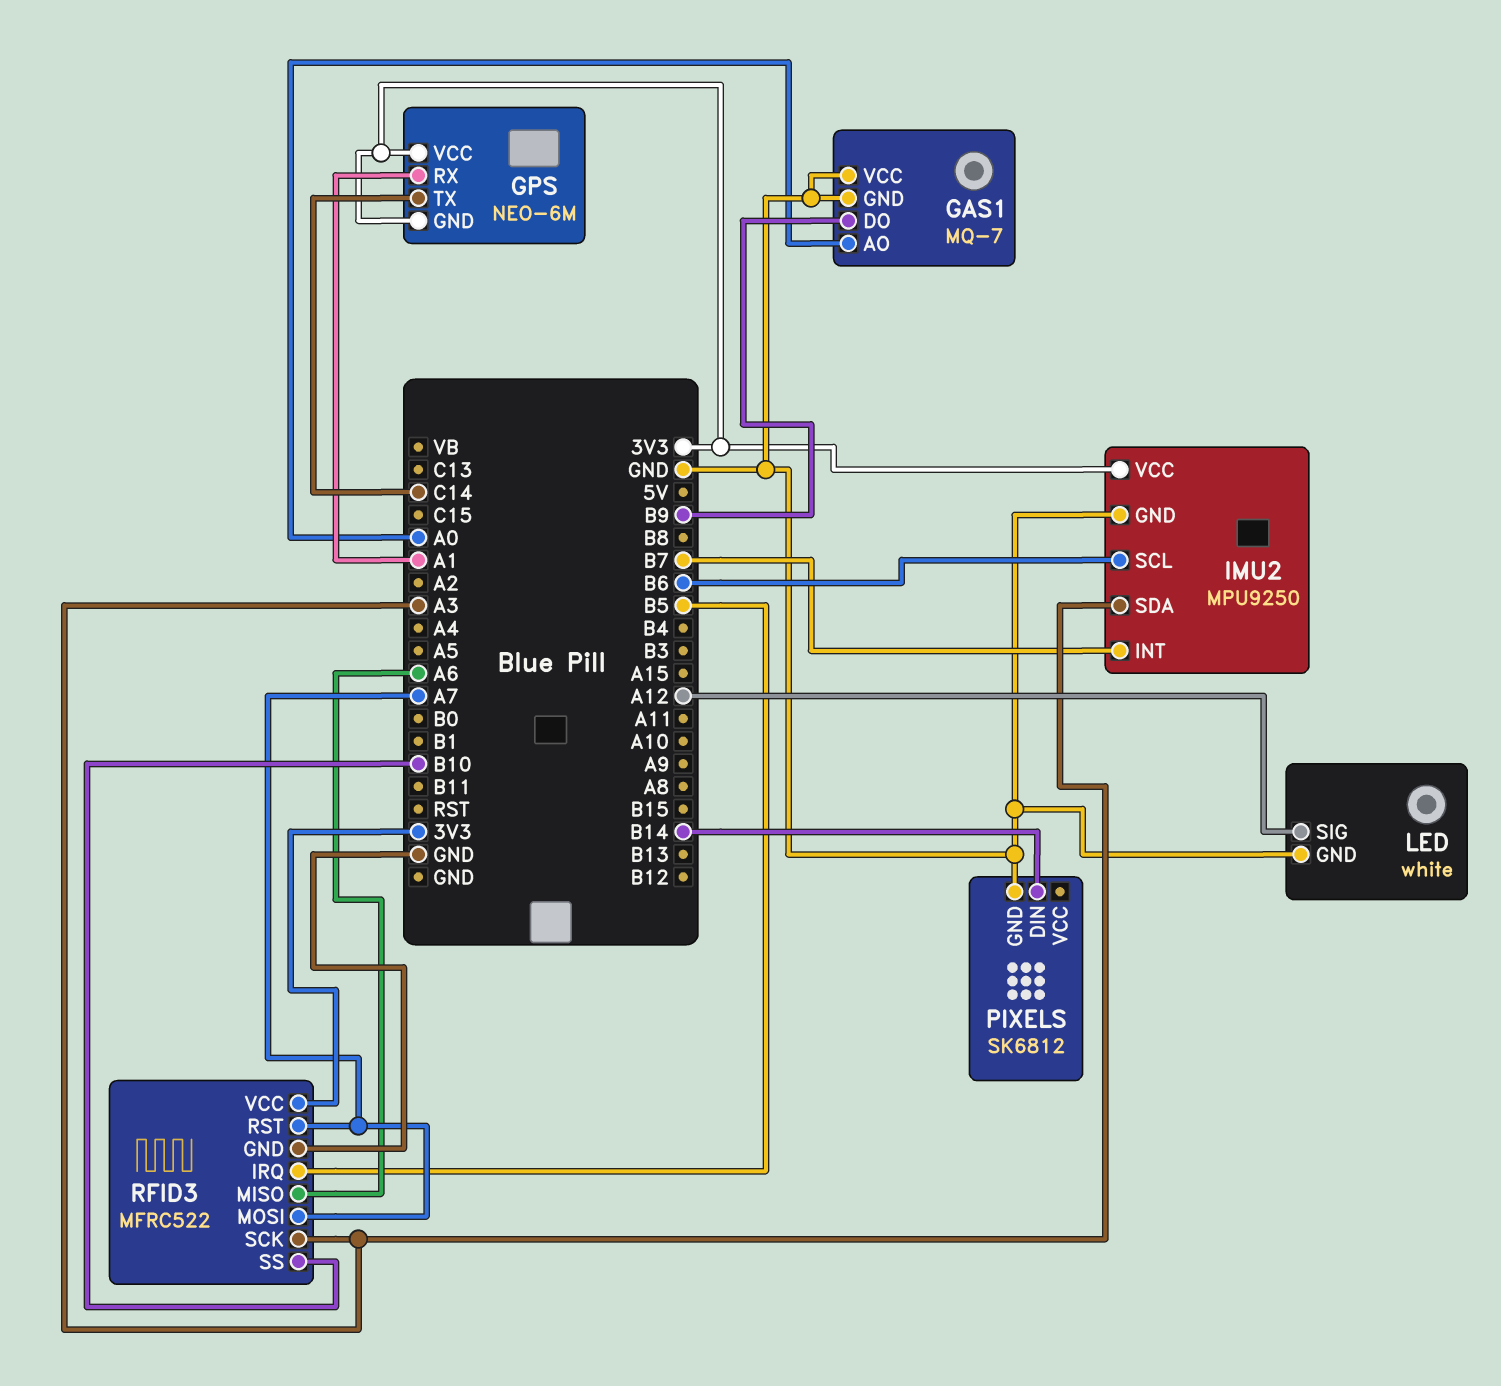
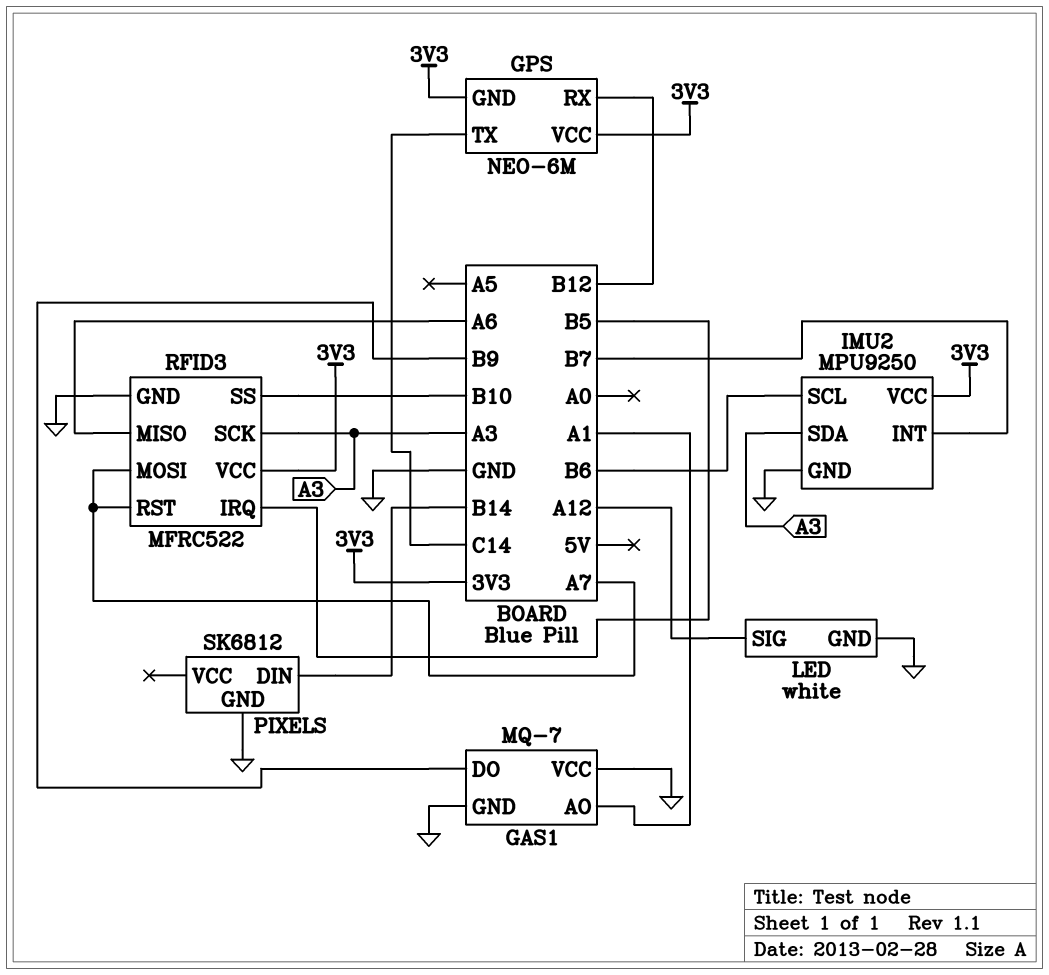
GAS1 pin AO: A0 -> A1
GPS pin RX: A1 -> B12

